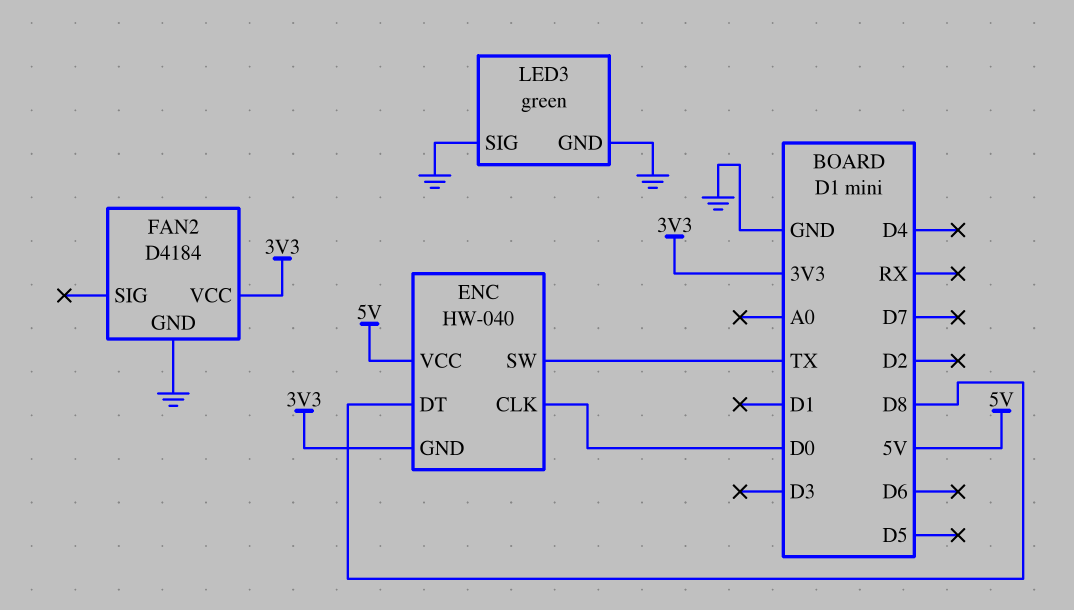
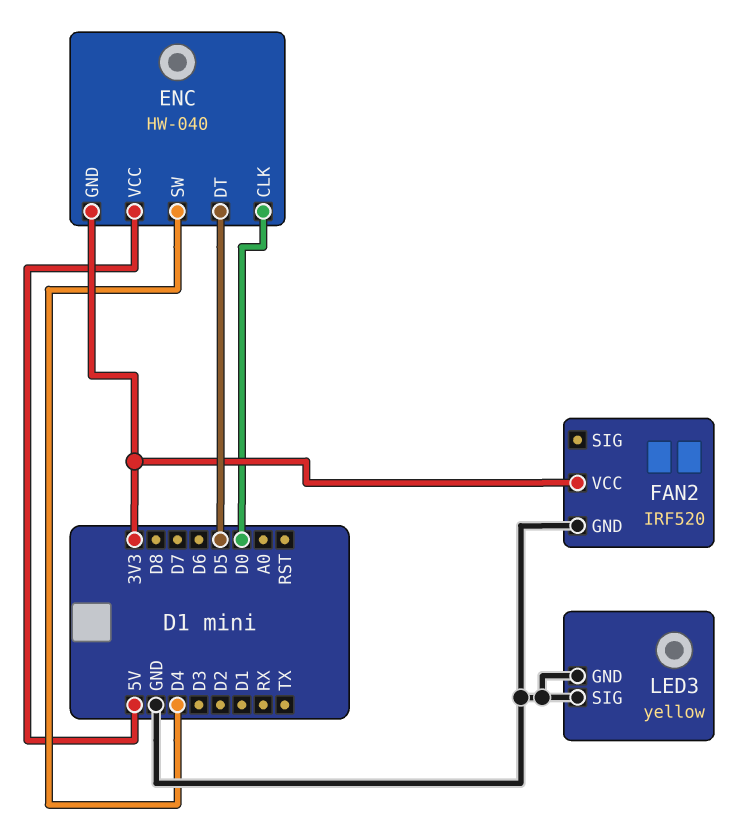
ENC pin DT: D8 -> D5
ENC pin SW: TX -> D4
FAN2: D4184 -> IRF520
LED3: green -> yellow

